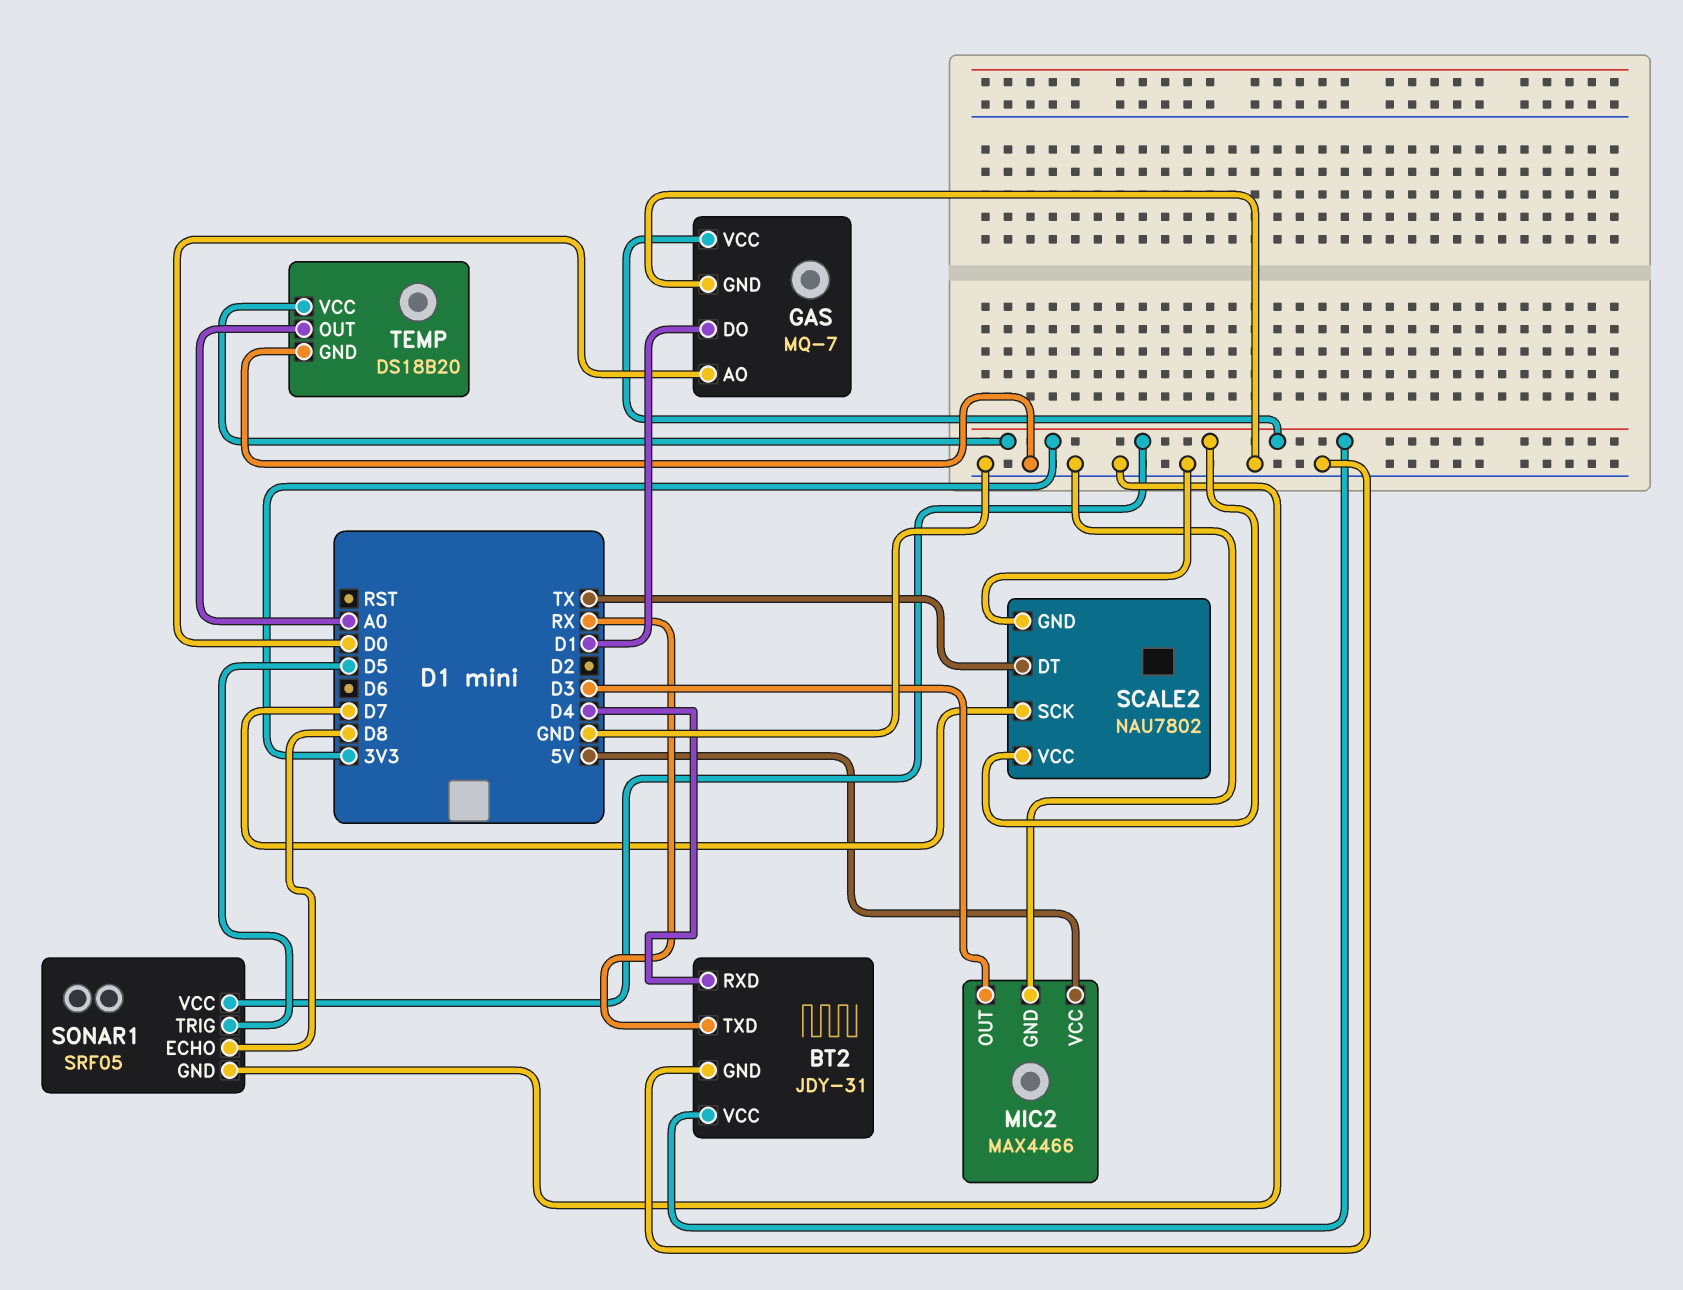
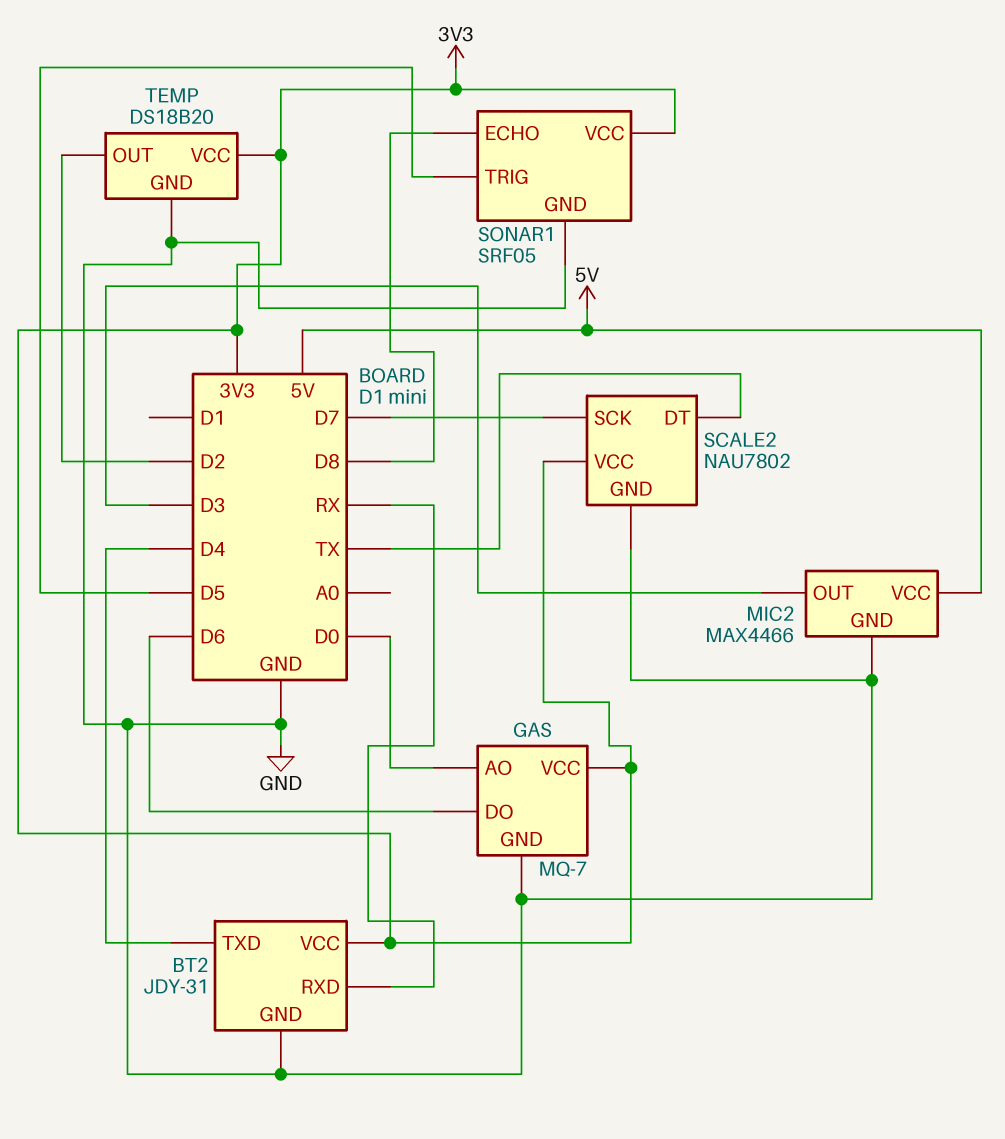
BT2 pin RXD: D4 -> RX
BT2 pin TXD: RX -> D4
GAS pin DO: D1 -> D6
TEMP pin OUT: A0 -> D2

